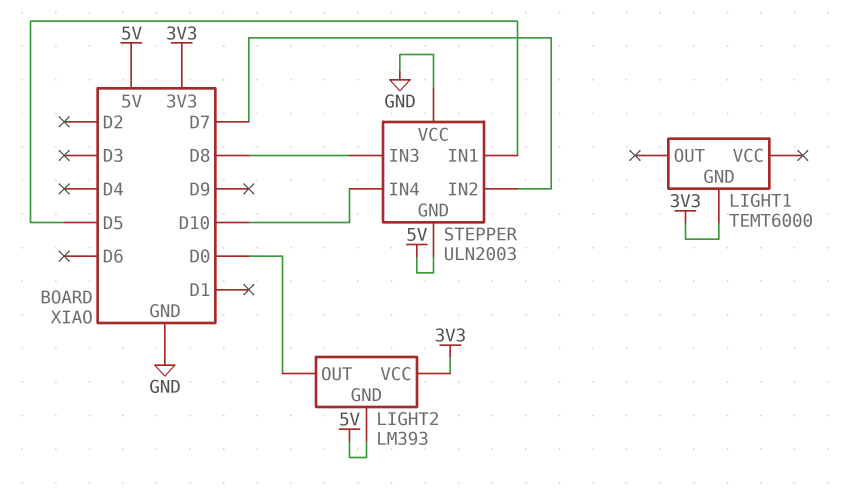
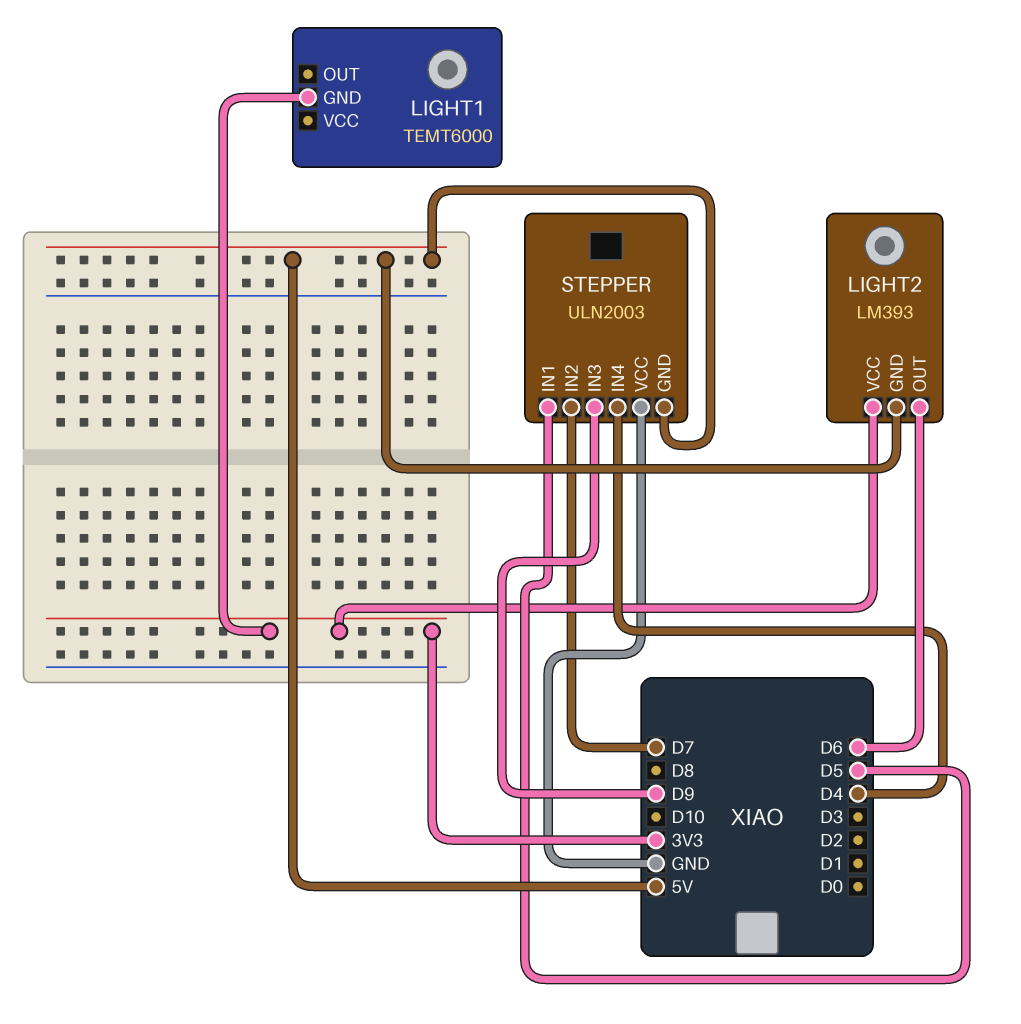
LIGHT2 pin OUT: D0 -> D6
STEPPER pin IN3: D8 -> D9
STEPPER pin IN4: D10 -> D4

